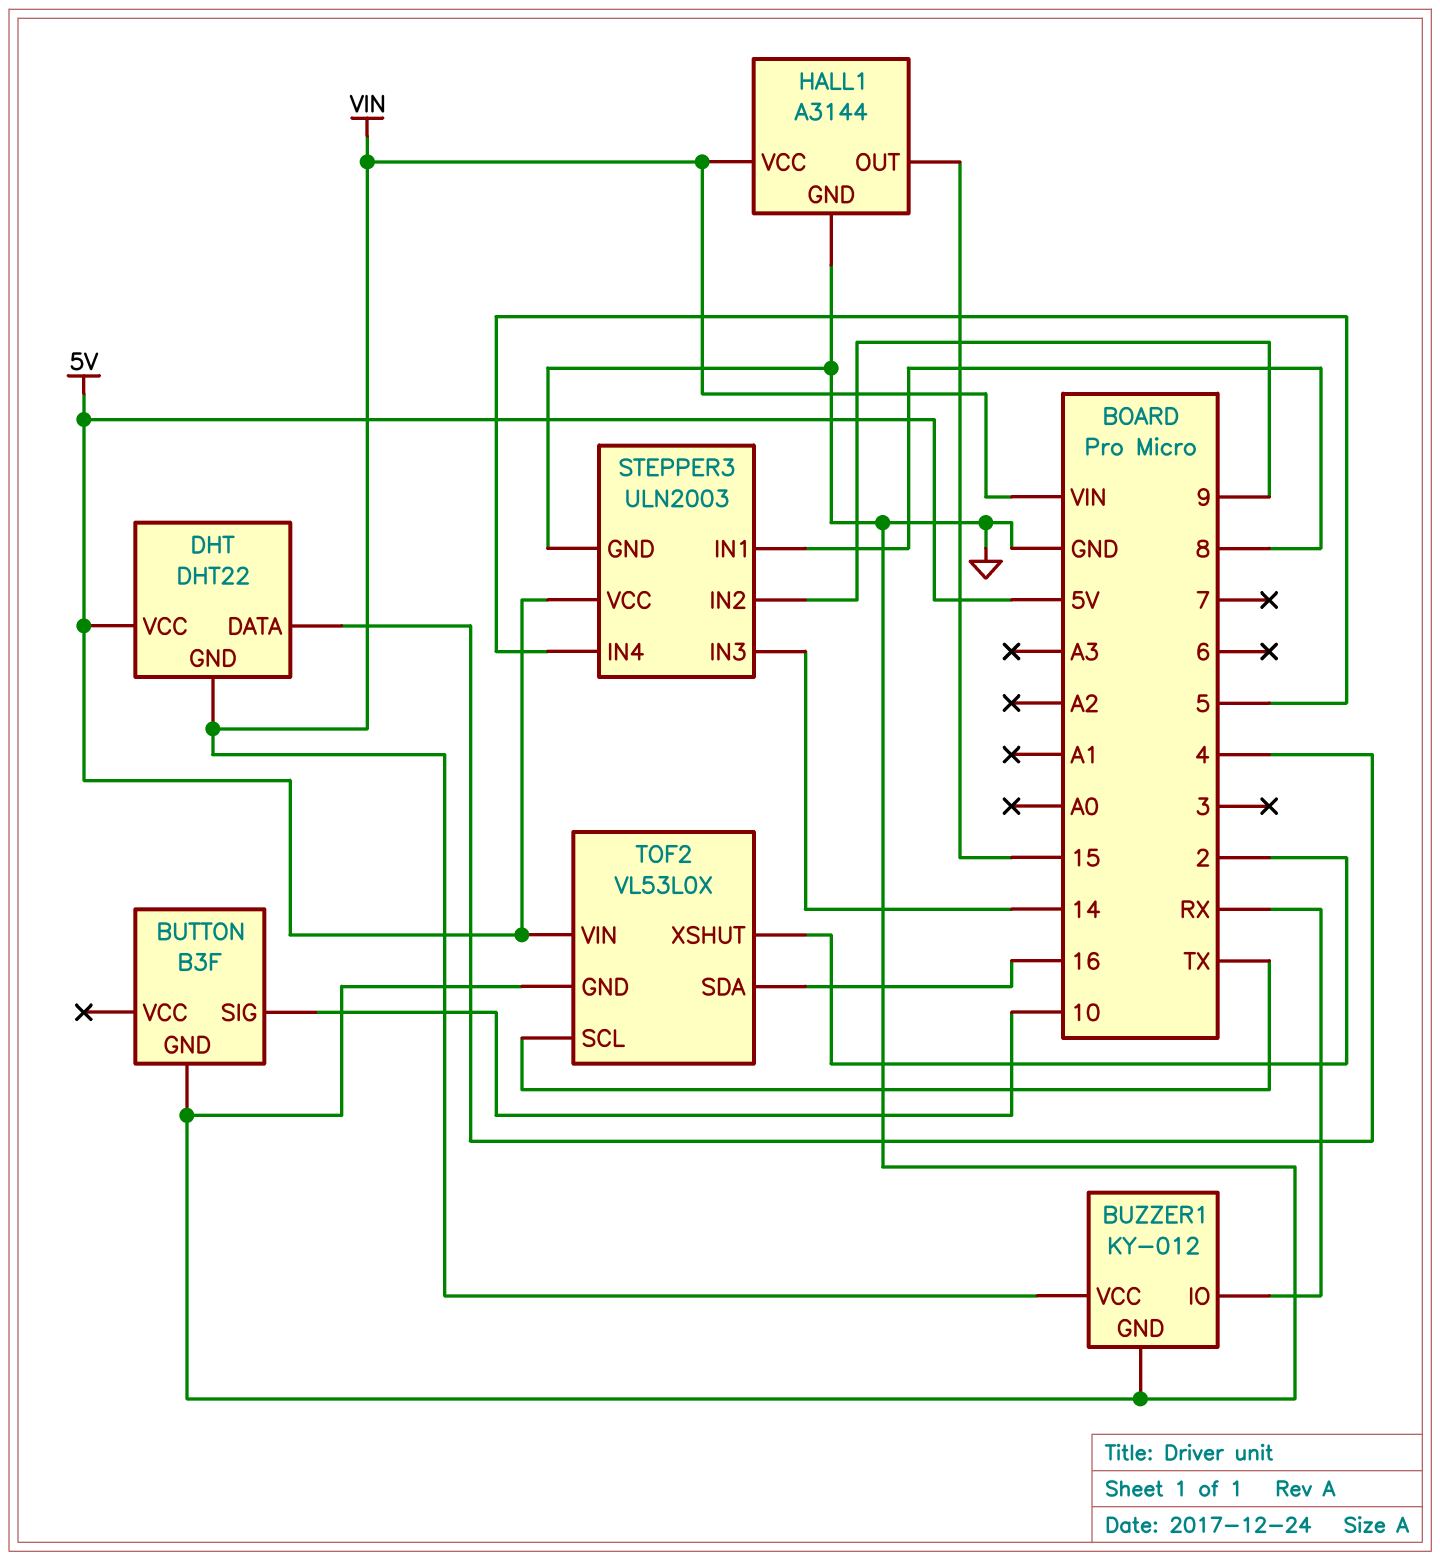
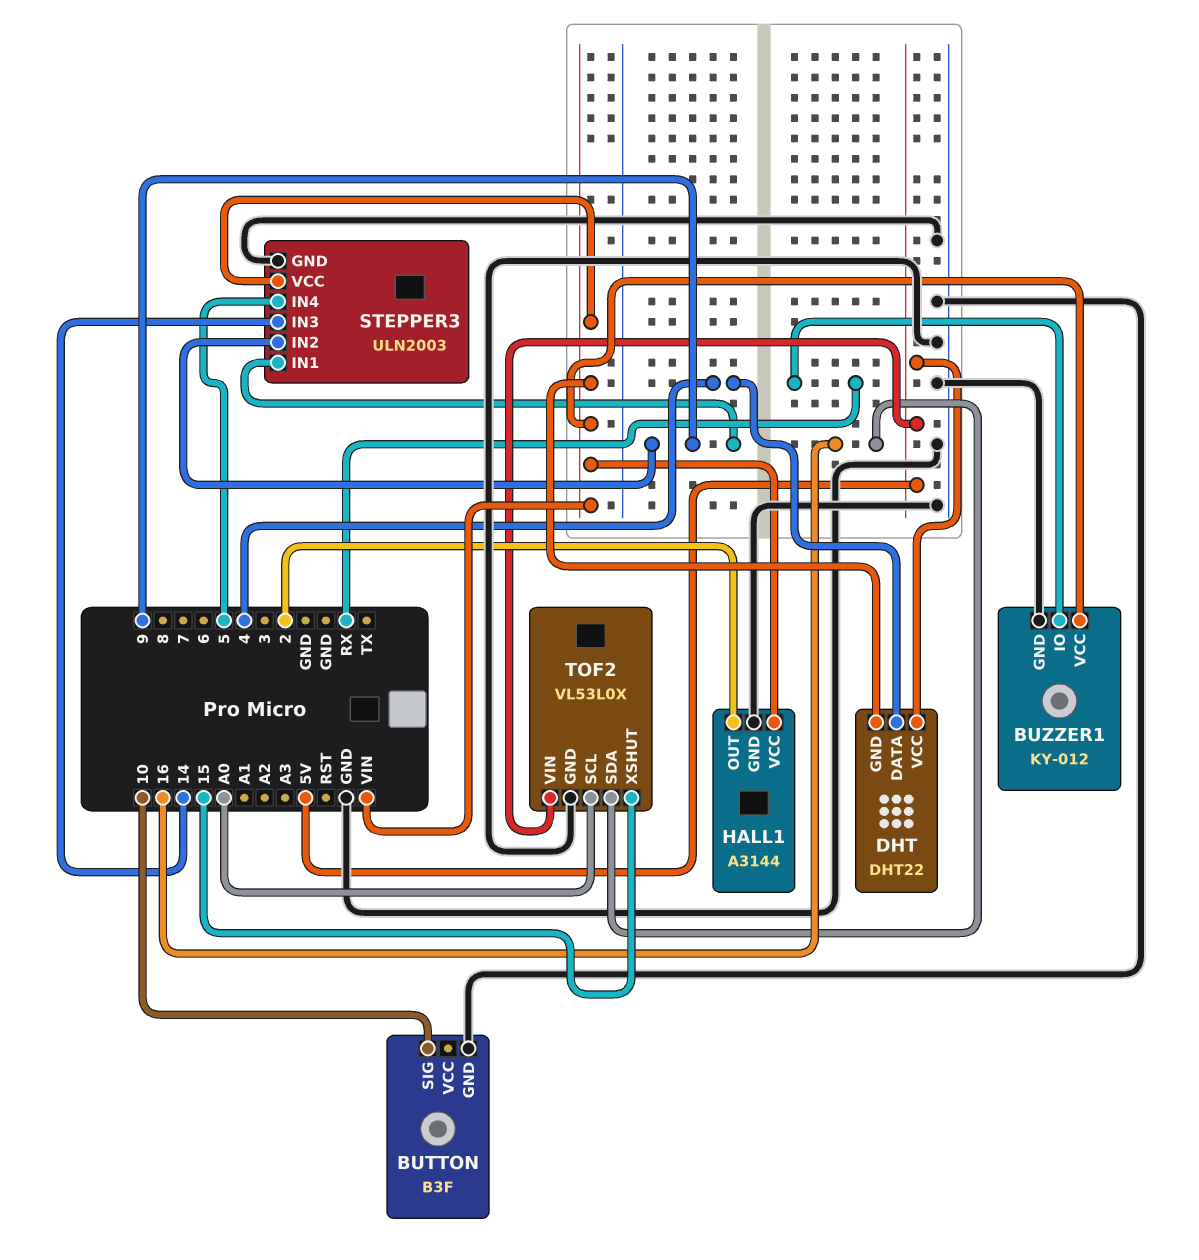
HALL1 pin OUT: 15 -> 2
STEPPER3 pin IN1: 8 -> 9
STEPPER3 pin VCC: 5V -> VIN
TOF2 pin SCL: TX -> A0
TOF2 pin XSHUT: 2 -> 15

